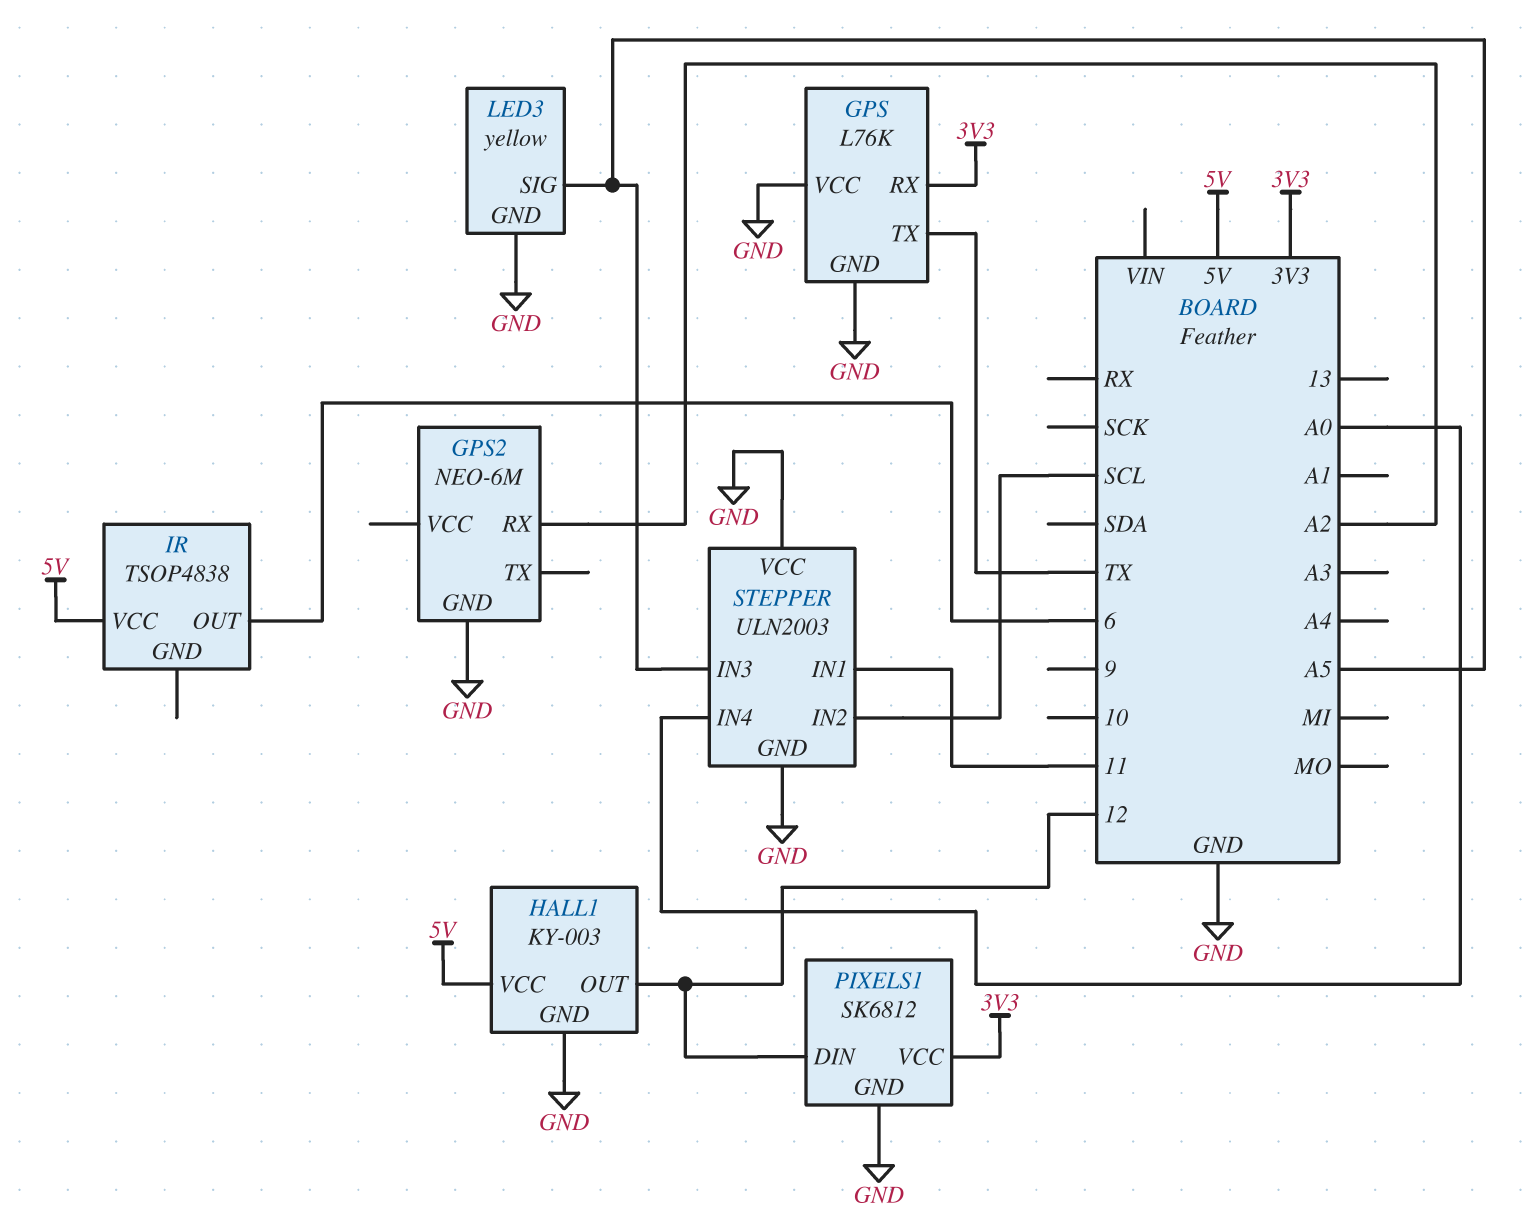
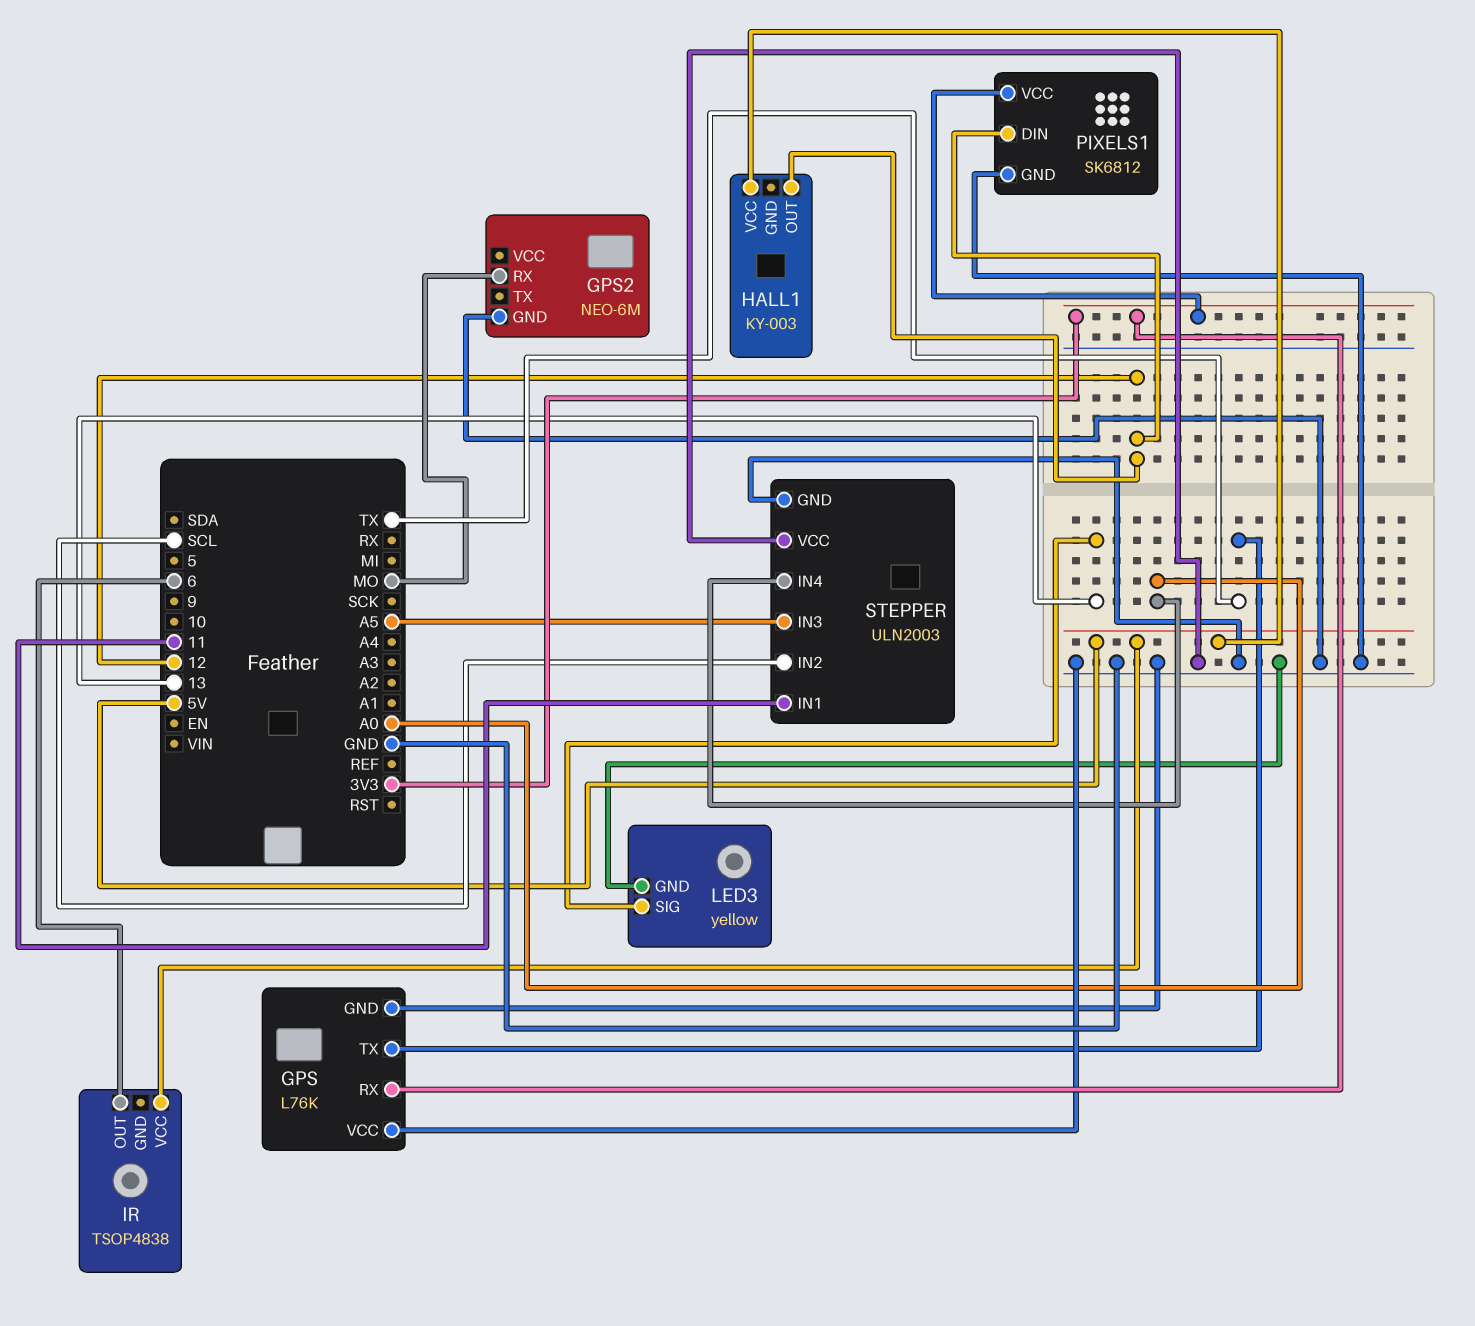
GPS2 pin RX: A2 -> MO
HALL1 pin GND: GND -> none
LED3 pin SIG: A5 -> 13

